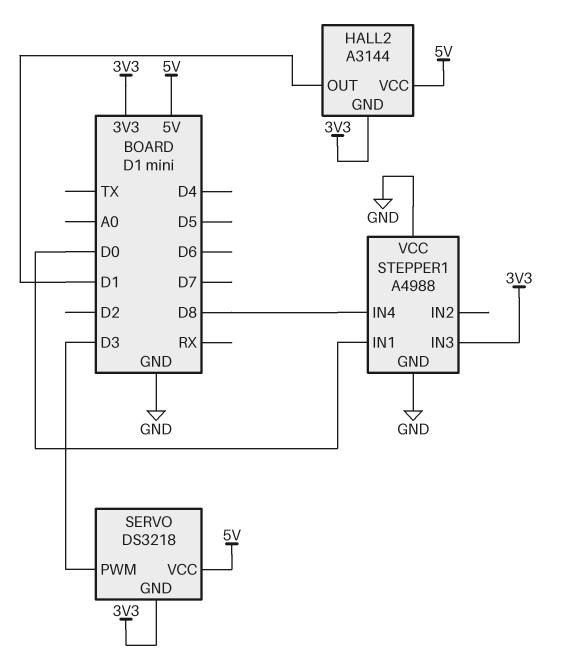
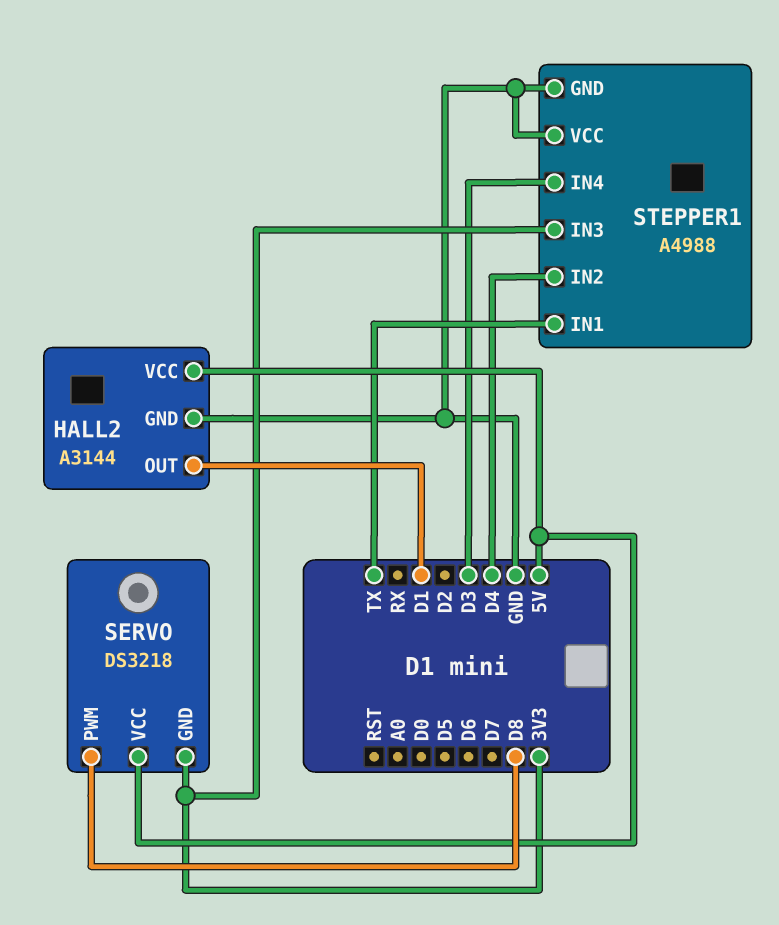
HALL2 pin GND: 3V3 -> GND
SERVO pin PWM: D3 -> D8
STEPPER1 pin IN1: D0 -> TX
STEPPER1 pin IN2: none -> D4
STEPPER1 pin IN4: D8 -> D3

